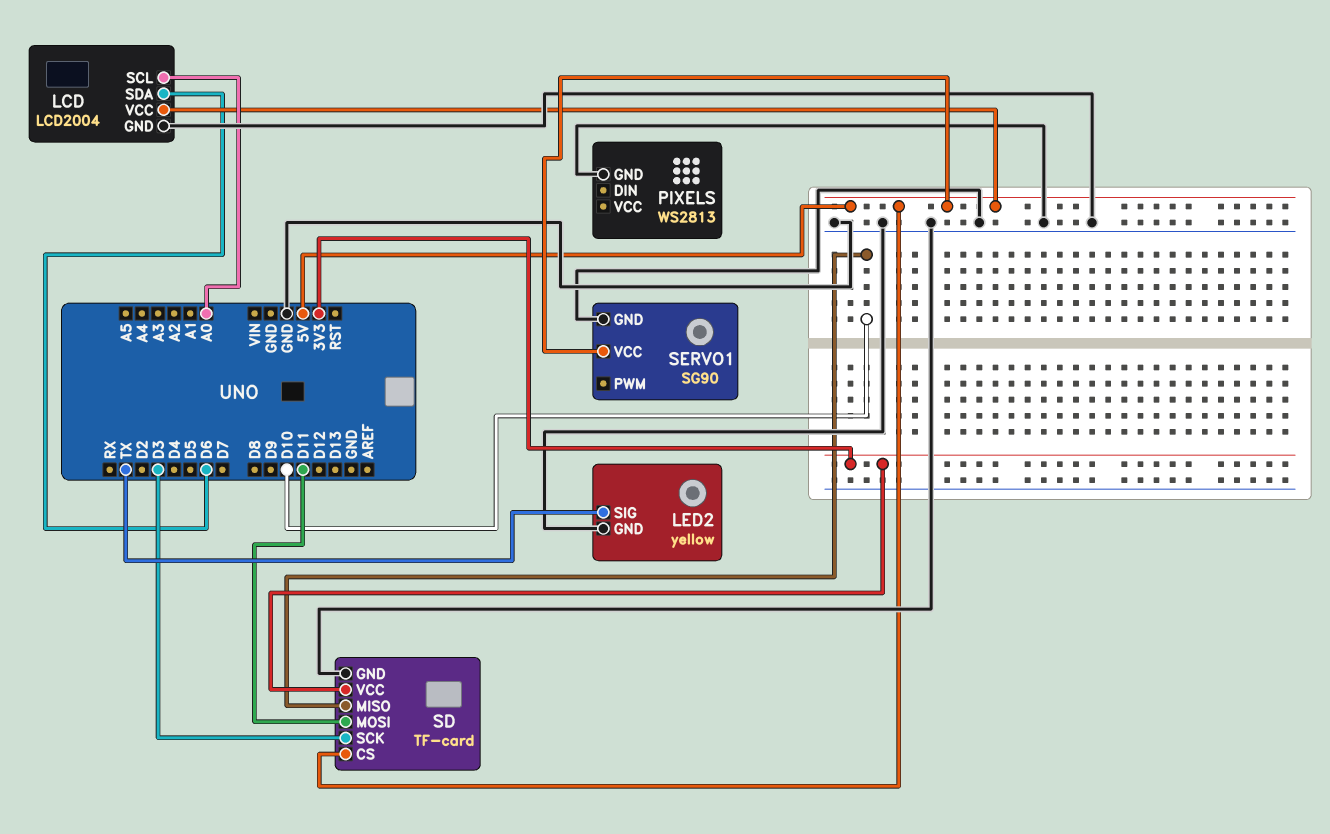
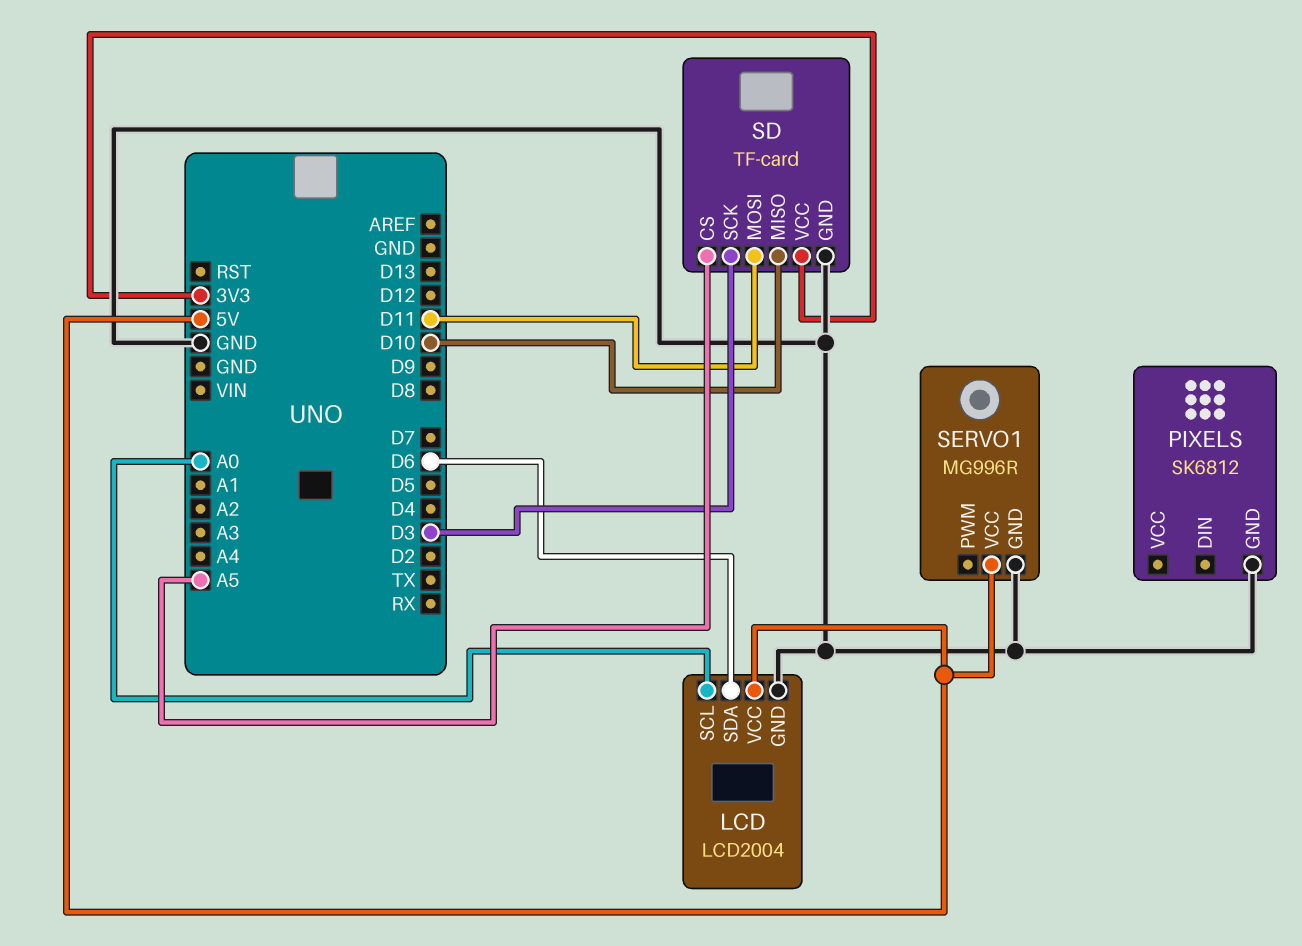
LED2: yellow -> none
LED2 pin GND: GND -> none
LED2 pin SIG: TX -> none
PIXELS: WS2813 -> SK6812
SD pin CS: 5V -> A5
SERVO1: SG90 -> MG996R

